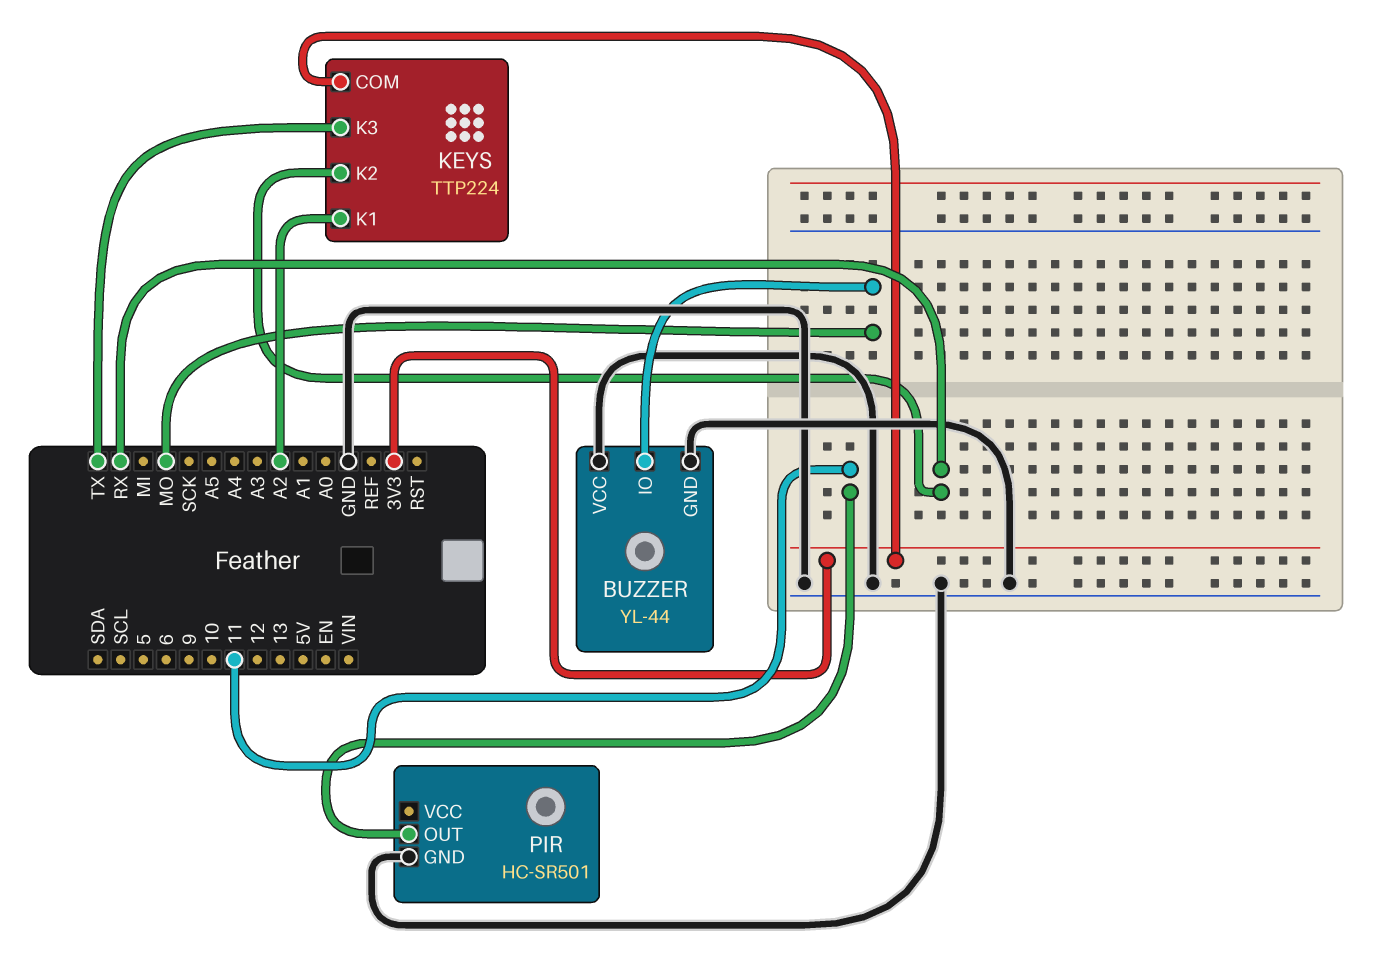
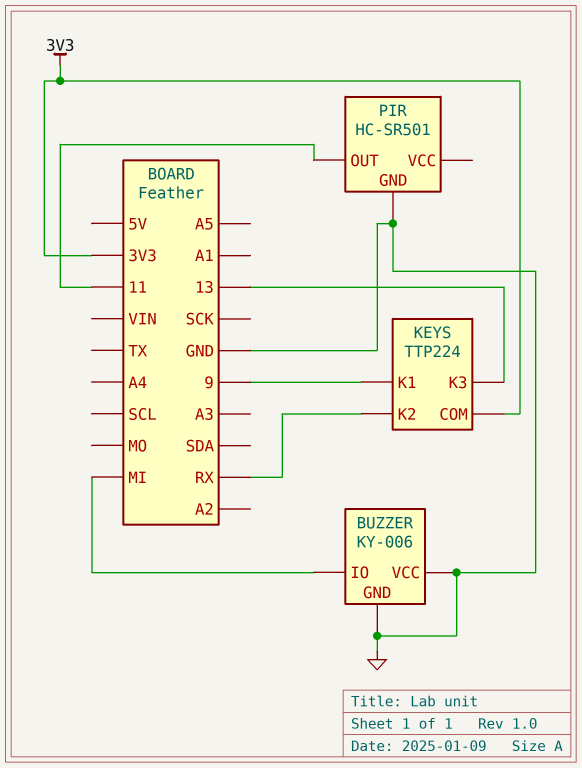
BUZZER: YL-44 -> KY-006
BUZZER pin IO: MO -> MI
KEYS pin K1: A2 -> 9
KEYS pin K3: TX -> 13

